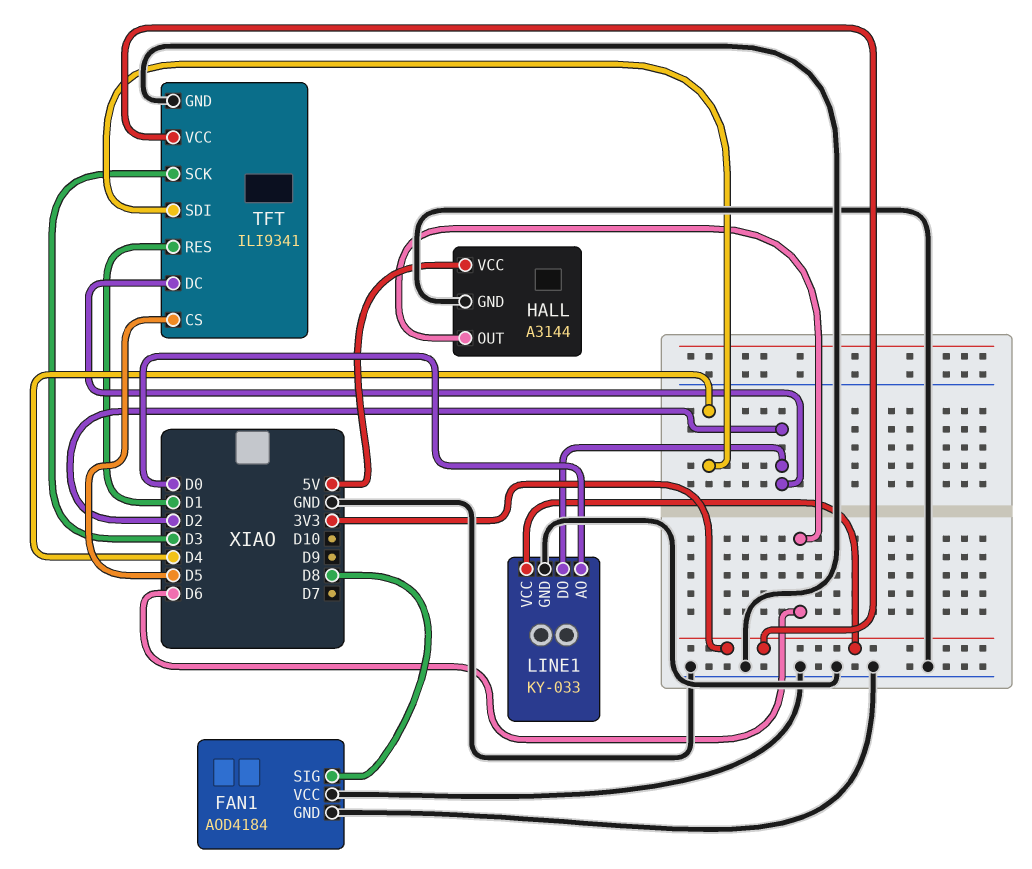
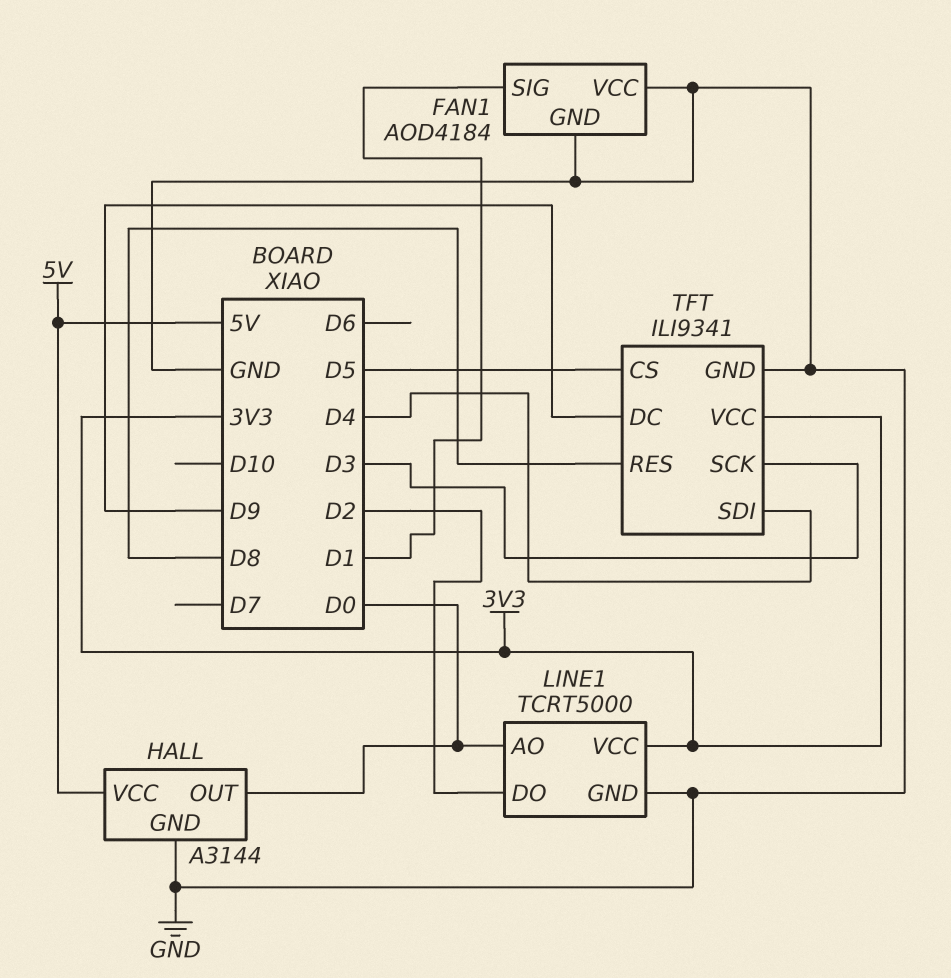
FAN1 pin SIG: D8 -> D1
HALL pin OUT: D6 -> D0
LINE1: KY-033 -> TCRT5000
TFT pin DC: D2 -> D9
TFT pin RES: D1 -> D8

